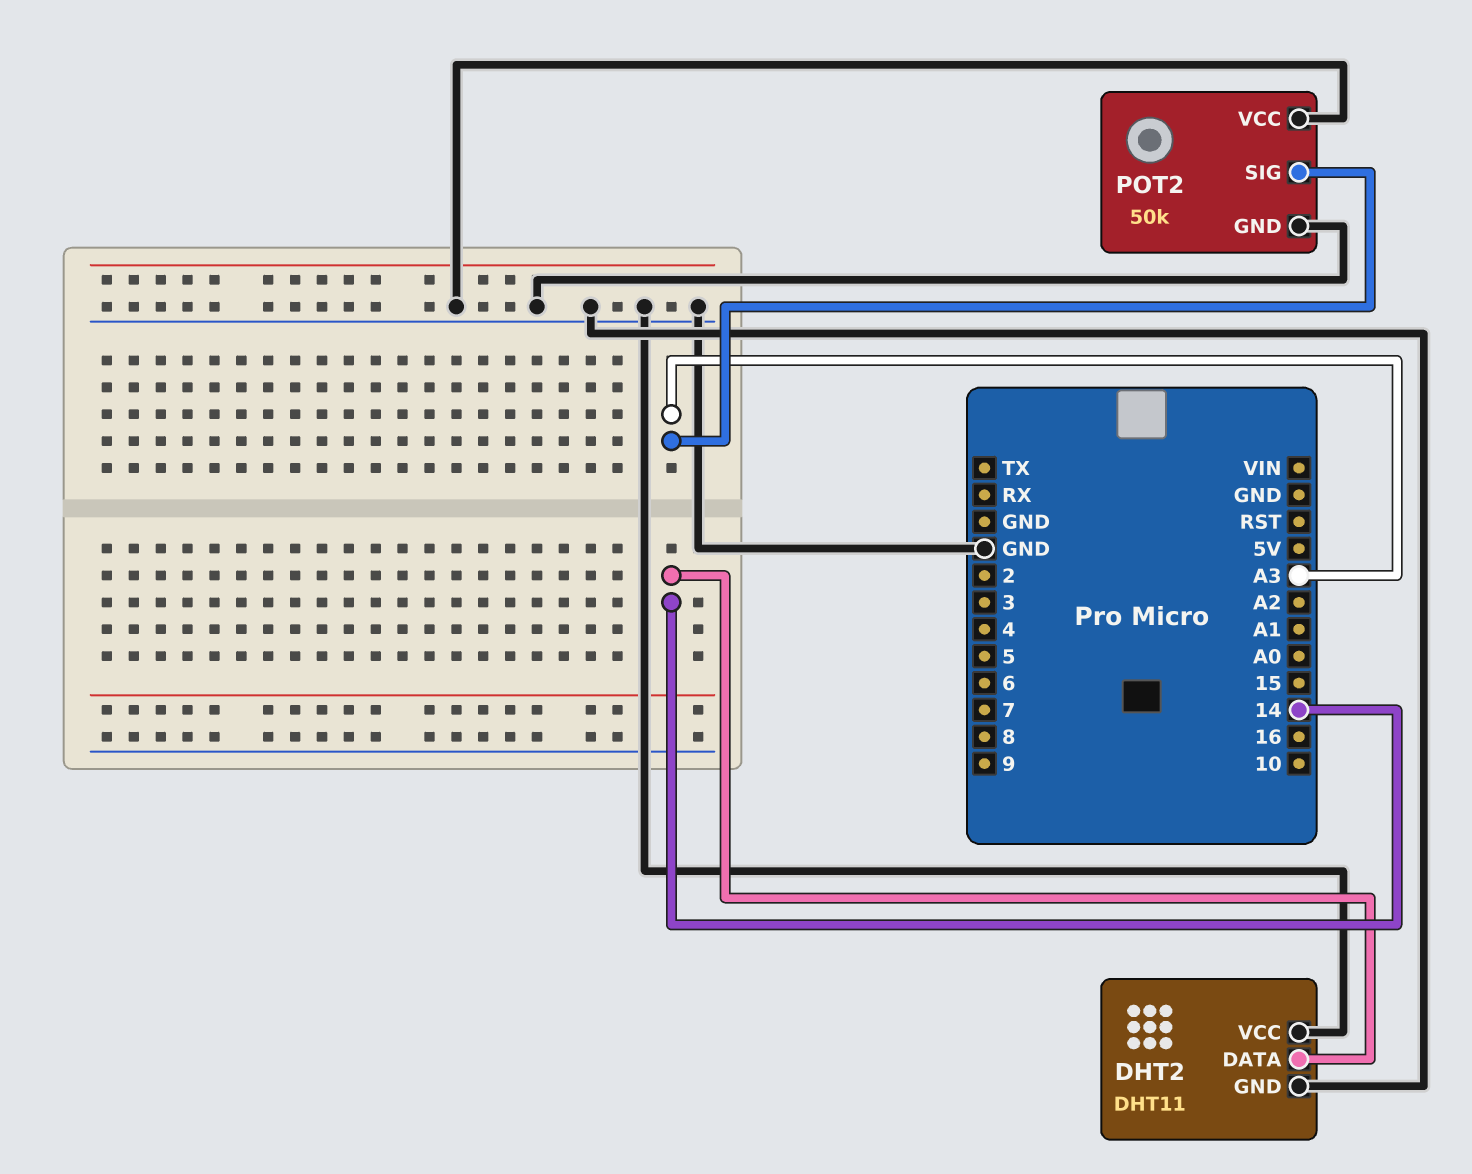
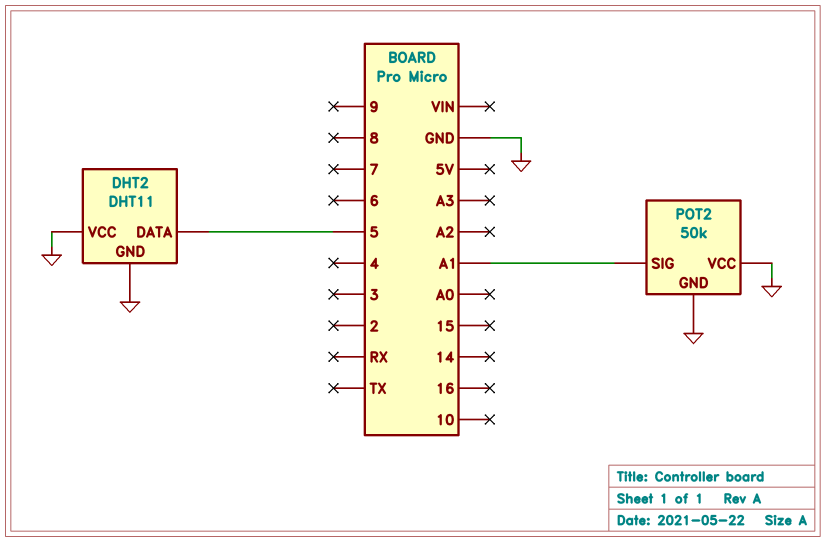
DHT2 pin DATA: 14 -> 5
POT2 pin SIG: A3 -> A1

